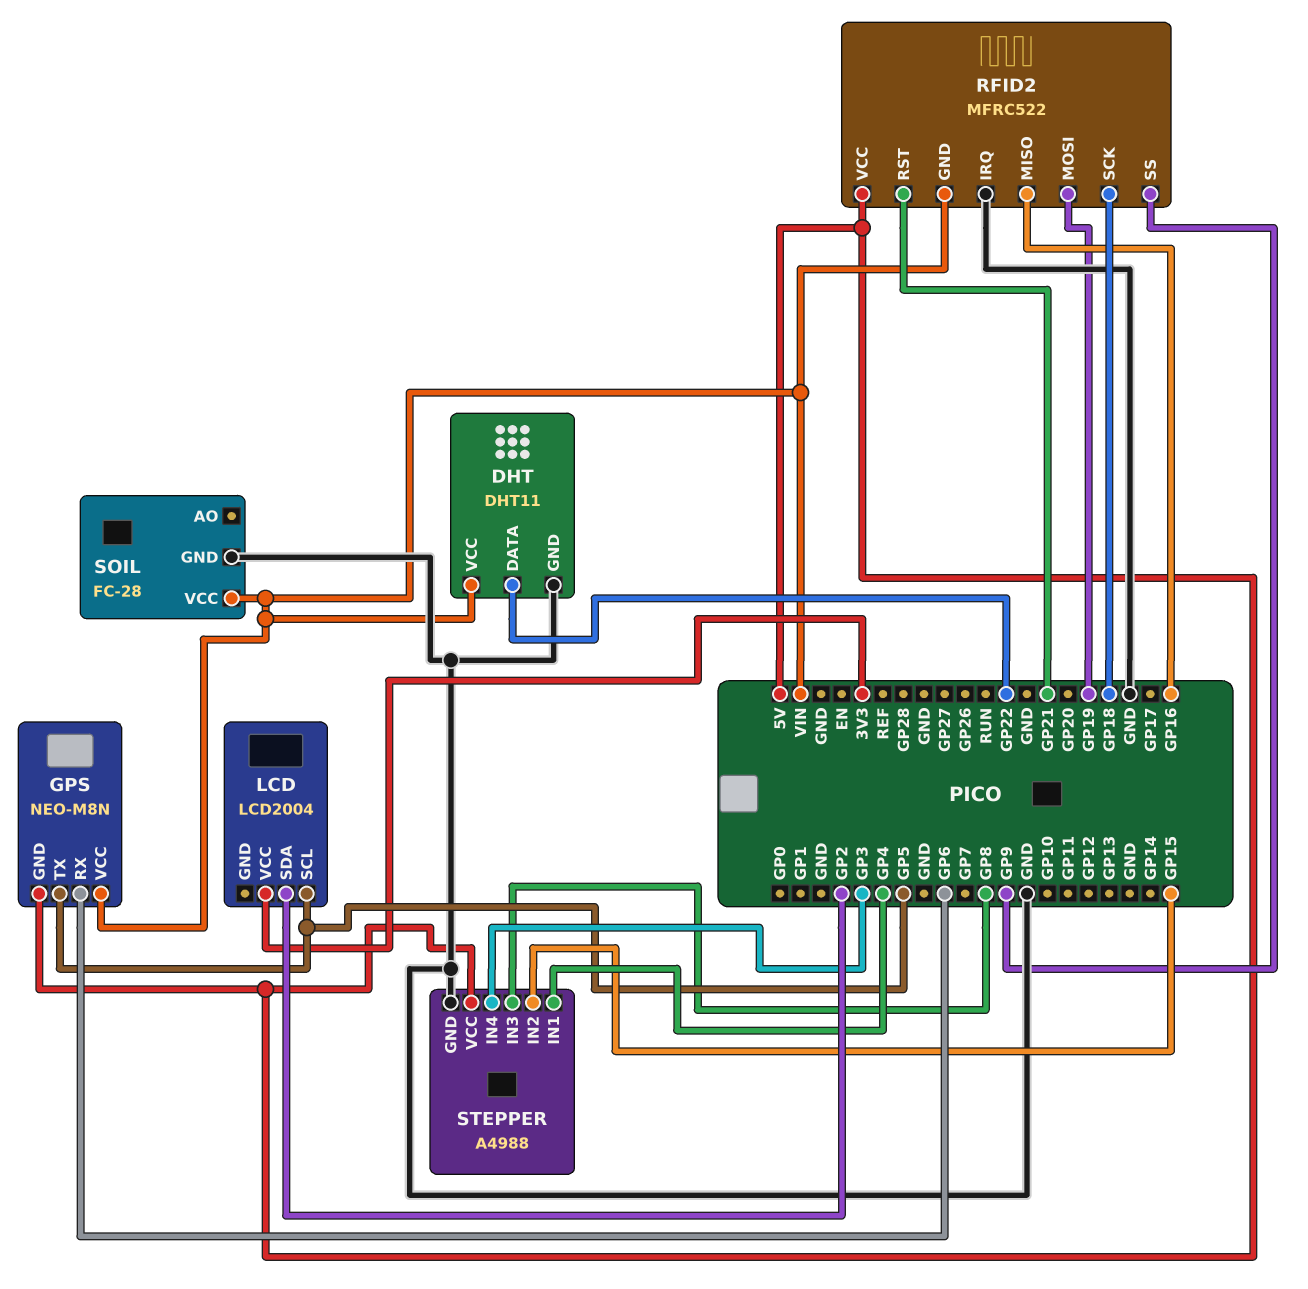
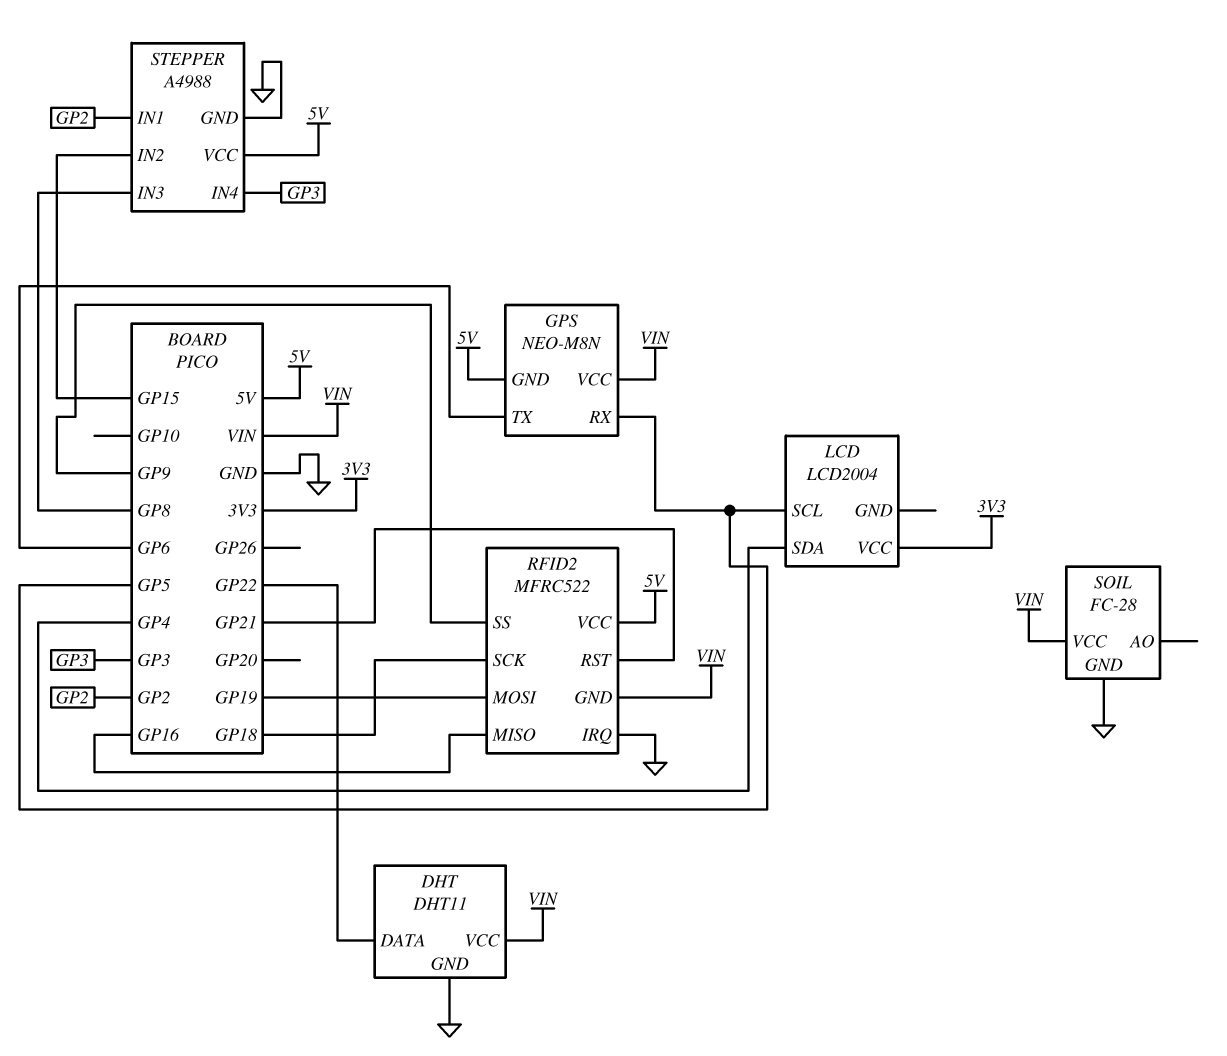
GPS pin RX: GP6 -> GP5
GPS pin TX: GP5 -> GP6
LCD pin SDA: GP2 -> GP4
STEPPER pin IN1: GP4 -> GP2

